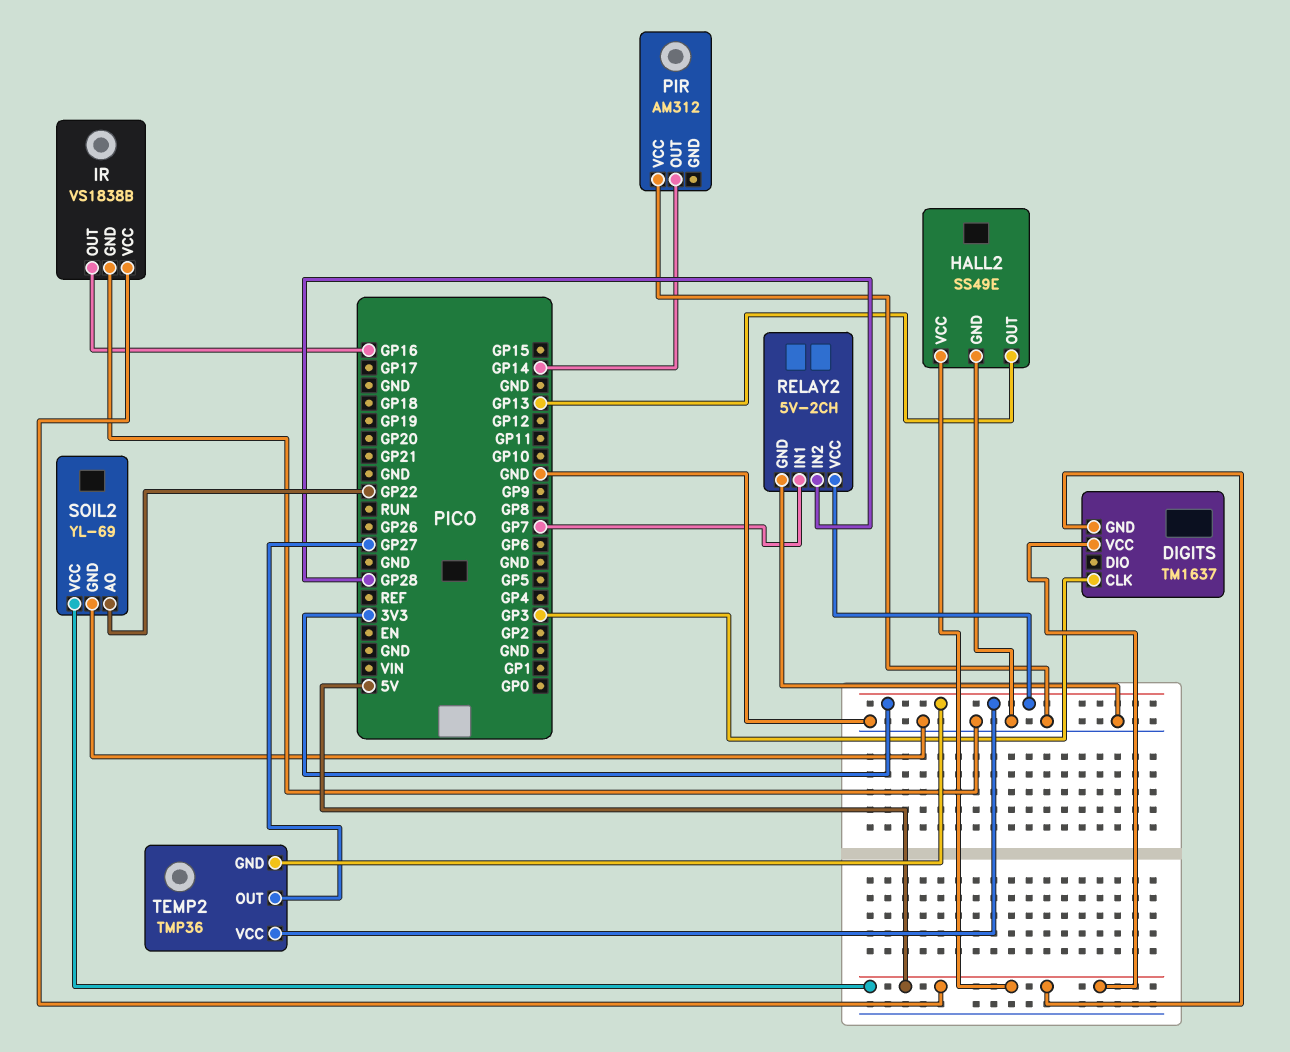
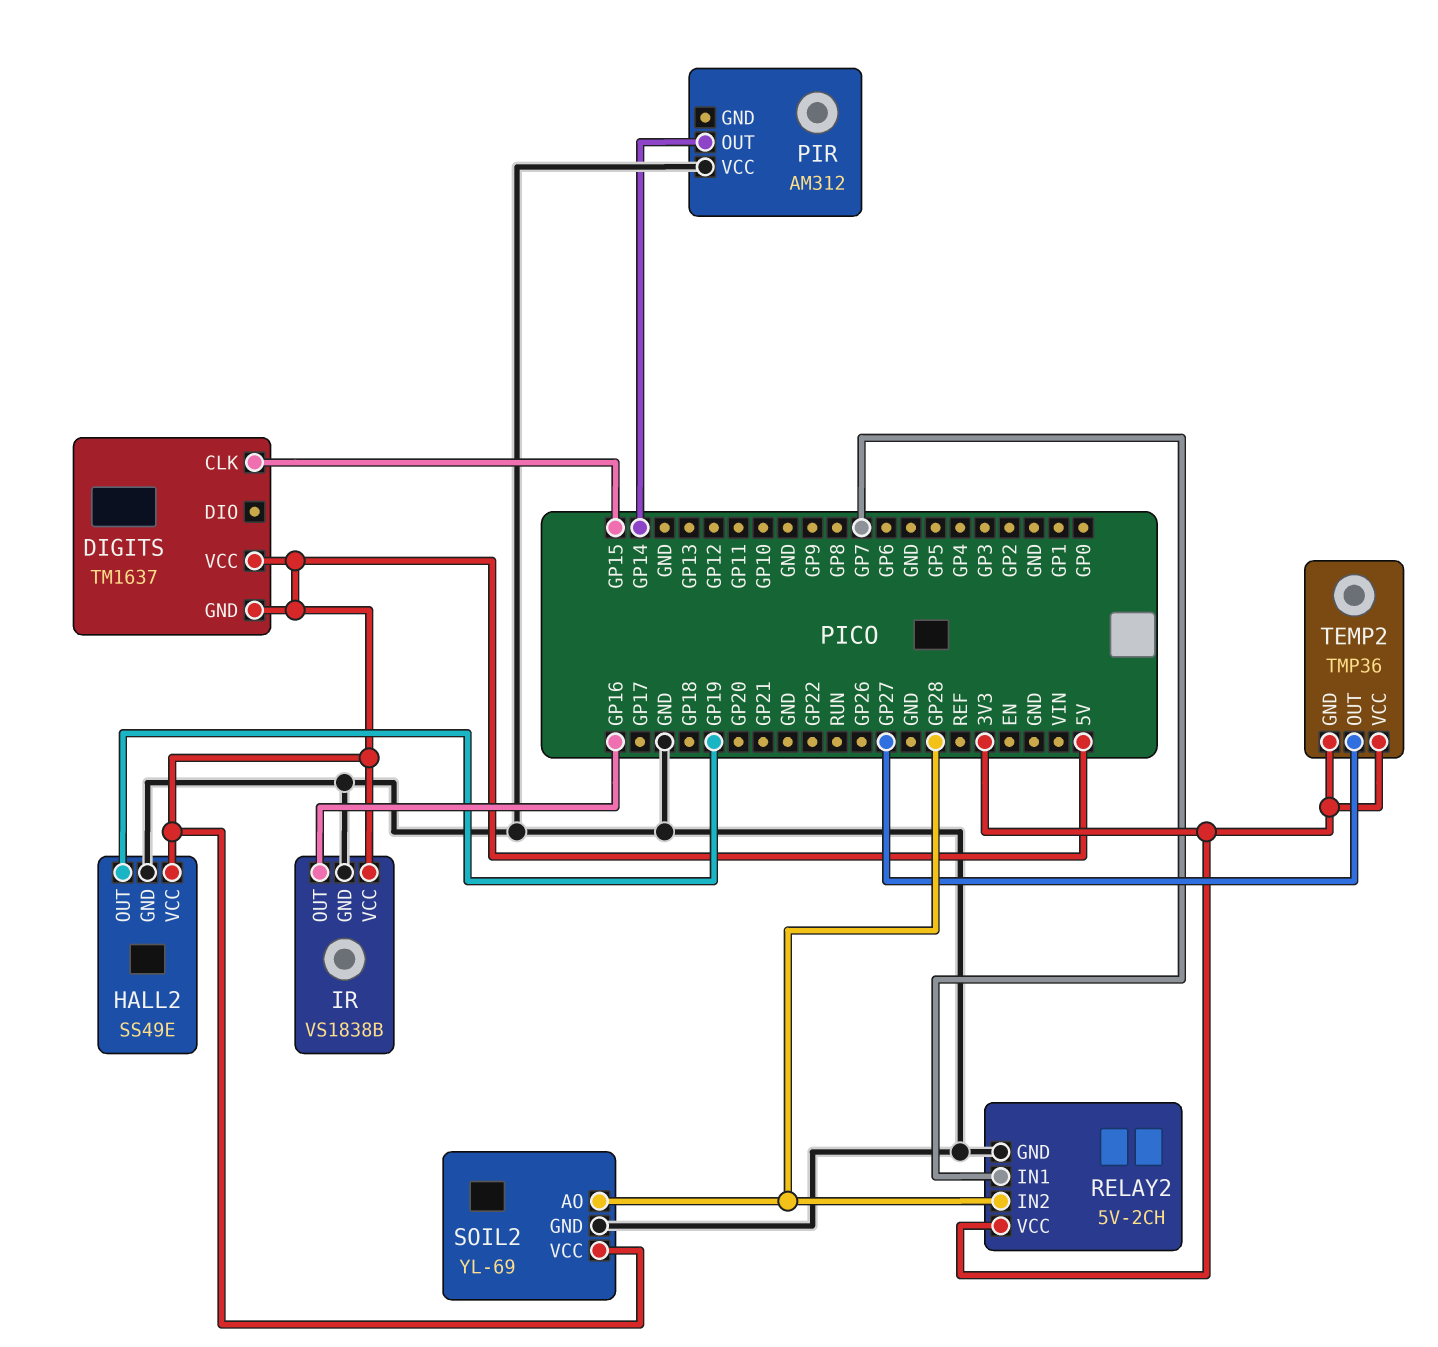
DIGITS pin CLK: GP3 -> GP15
HALL2 pin OUT: GP13 -> GP19
SOIL2 pin AO: GP22 -> GP28

